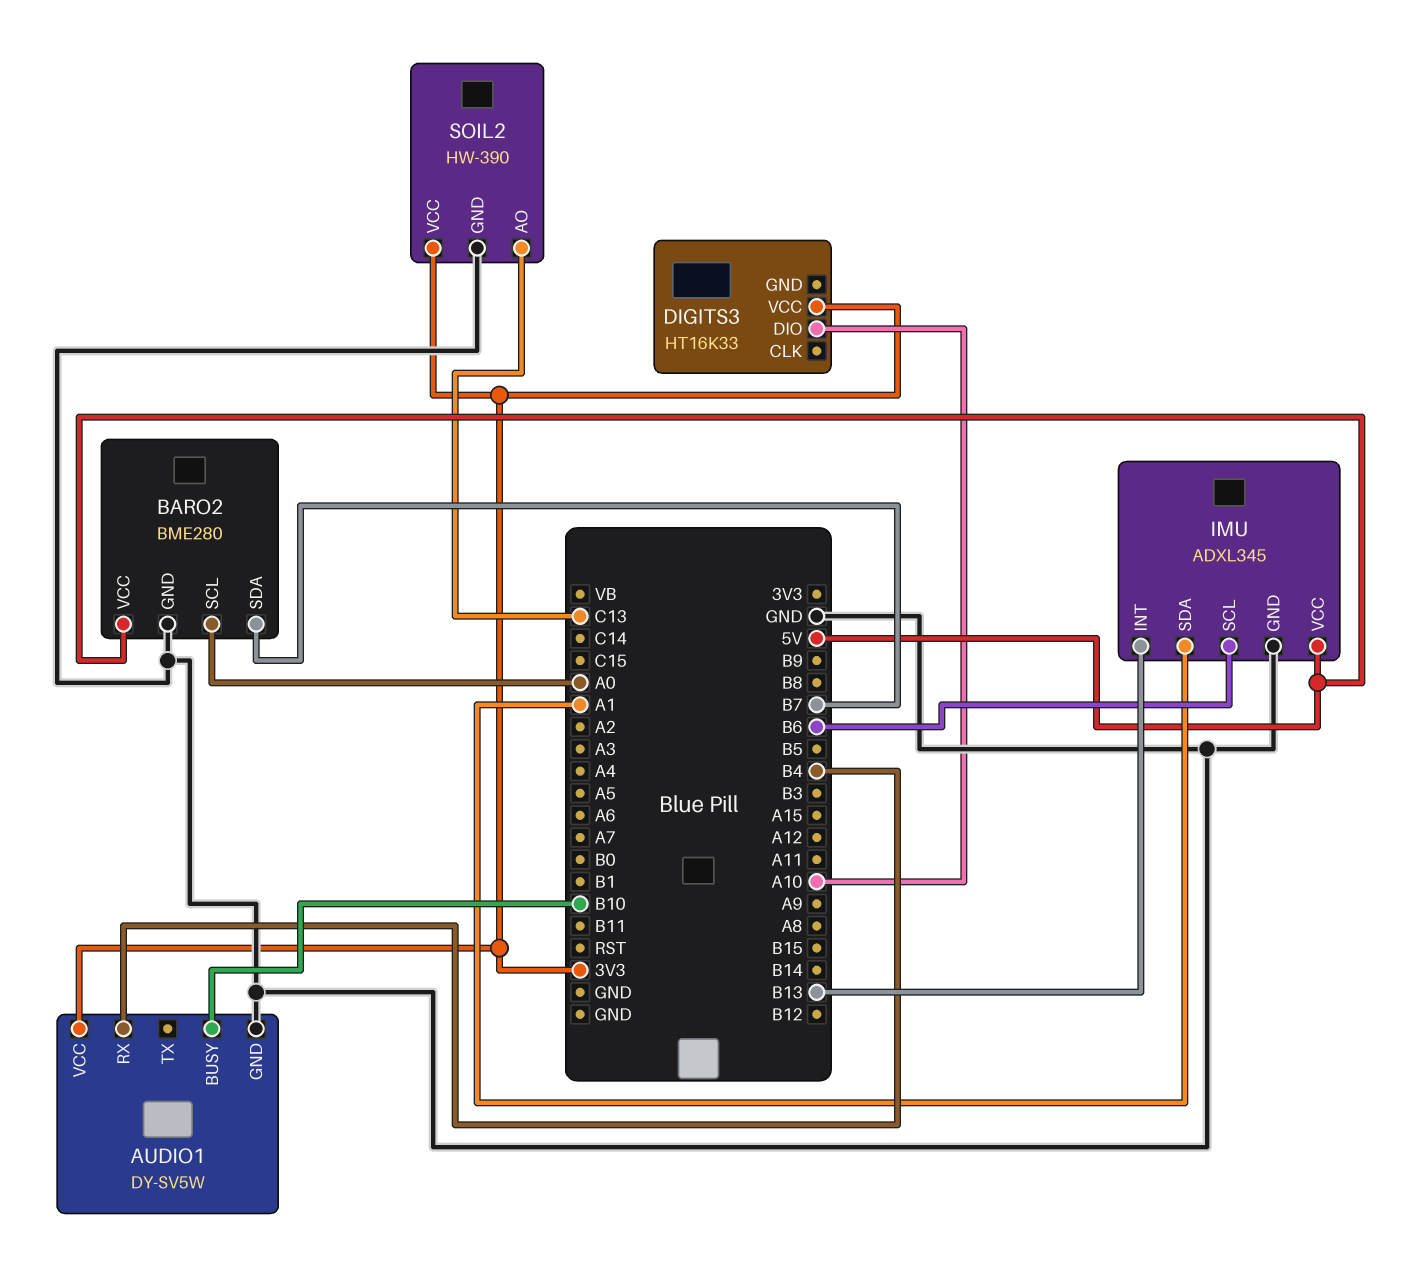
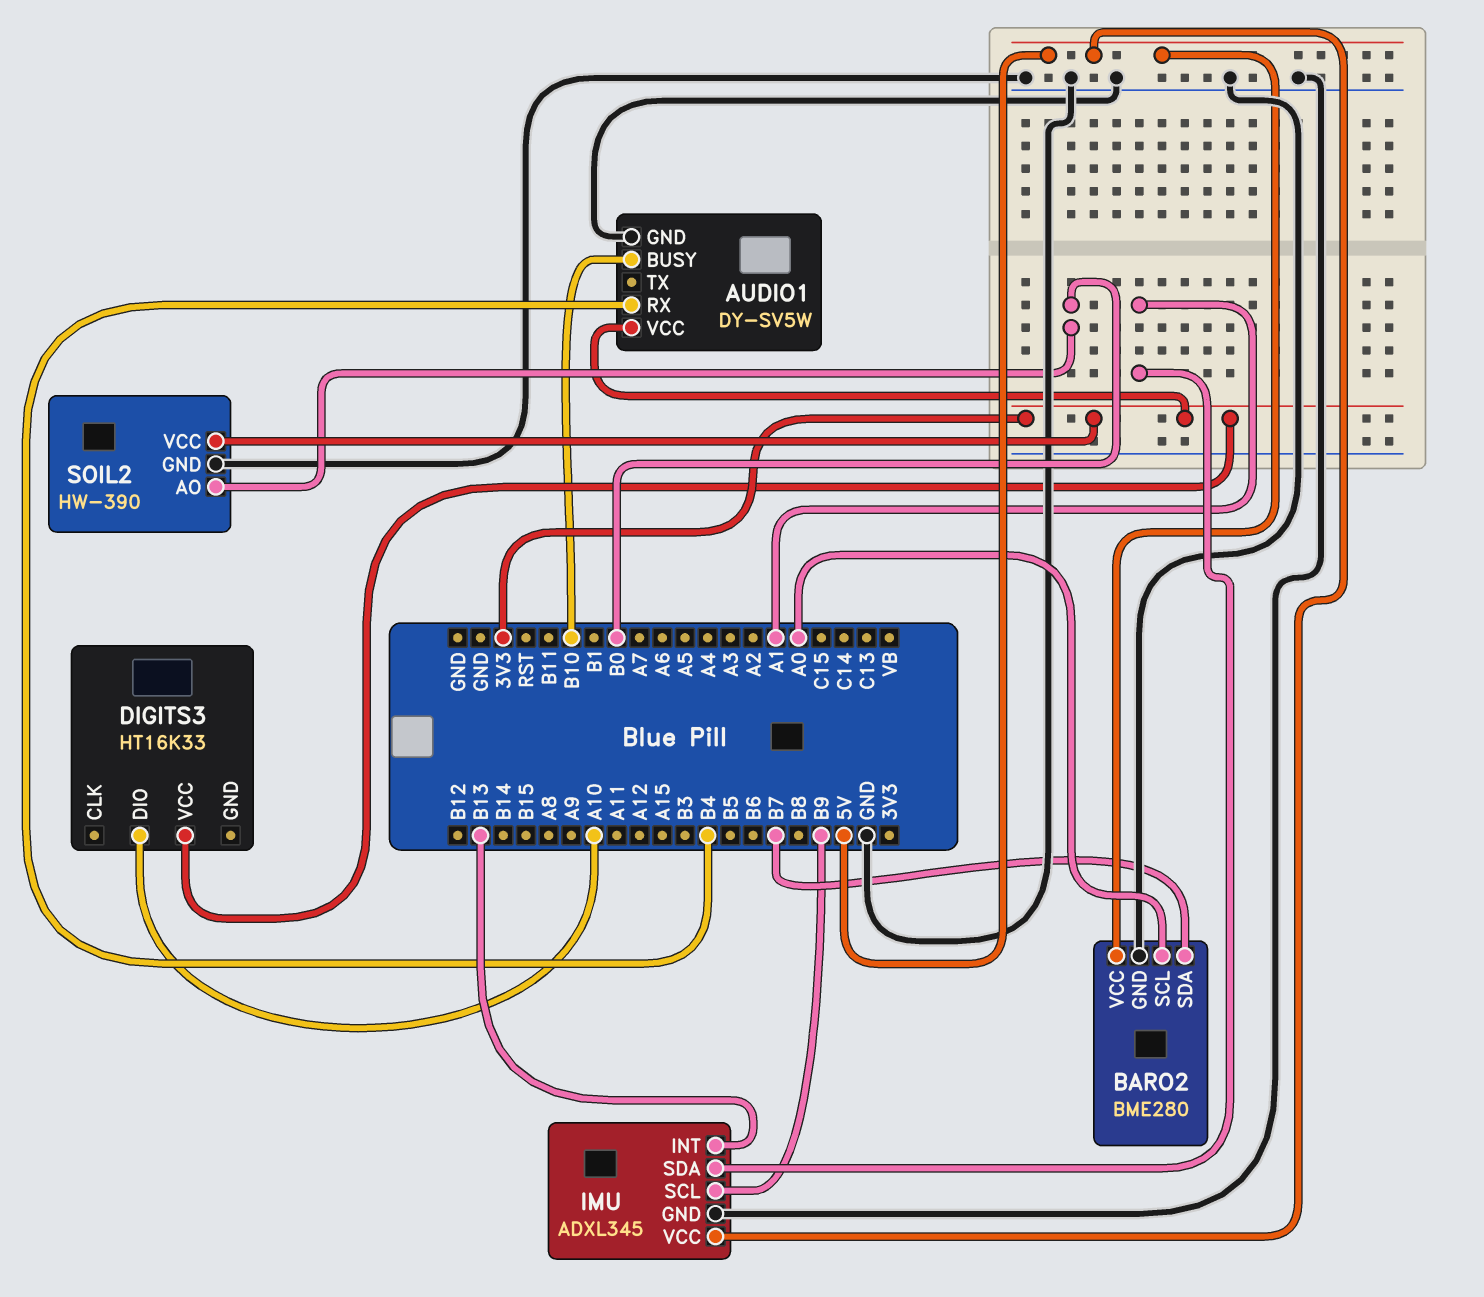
IMU pin SCL: B6 -> B9
SOIL2 pin AO: C13 -> B0

